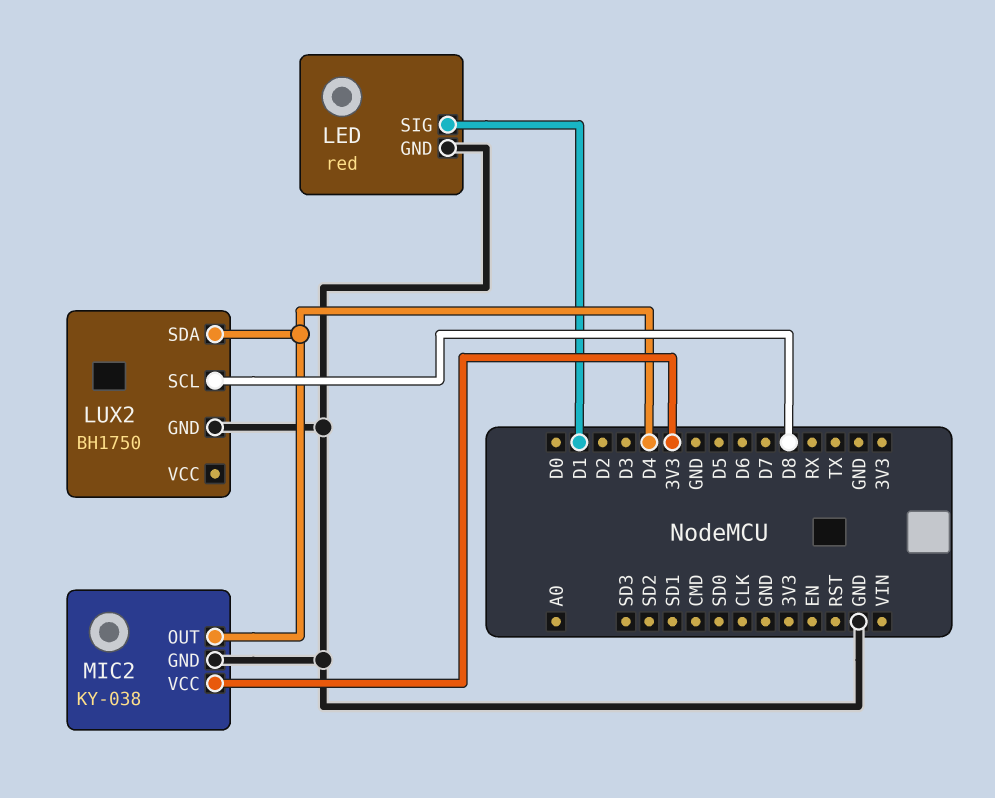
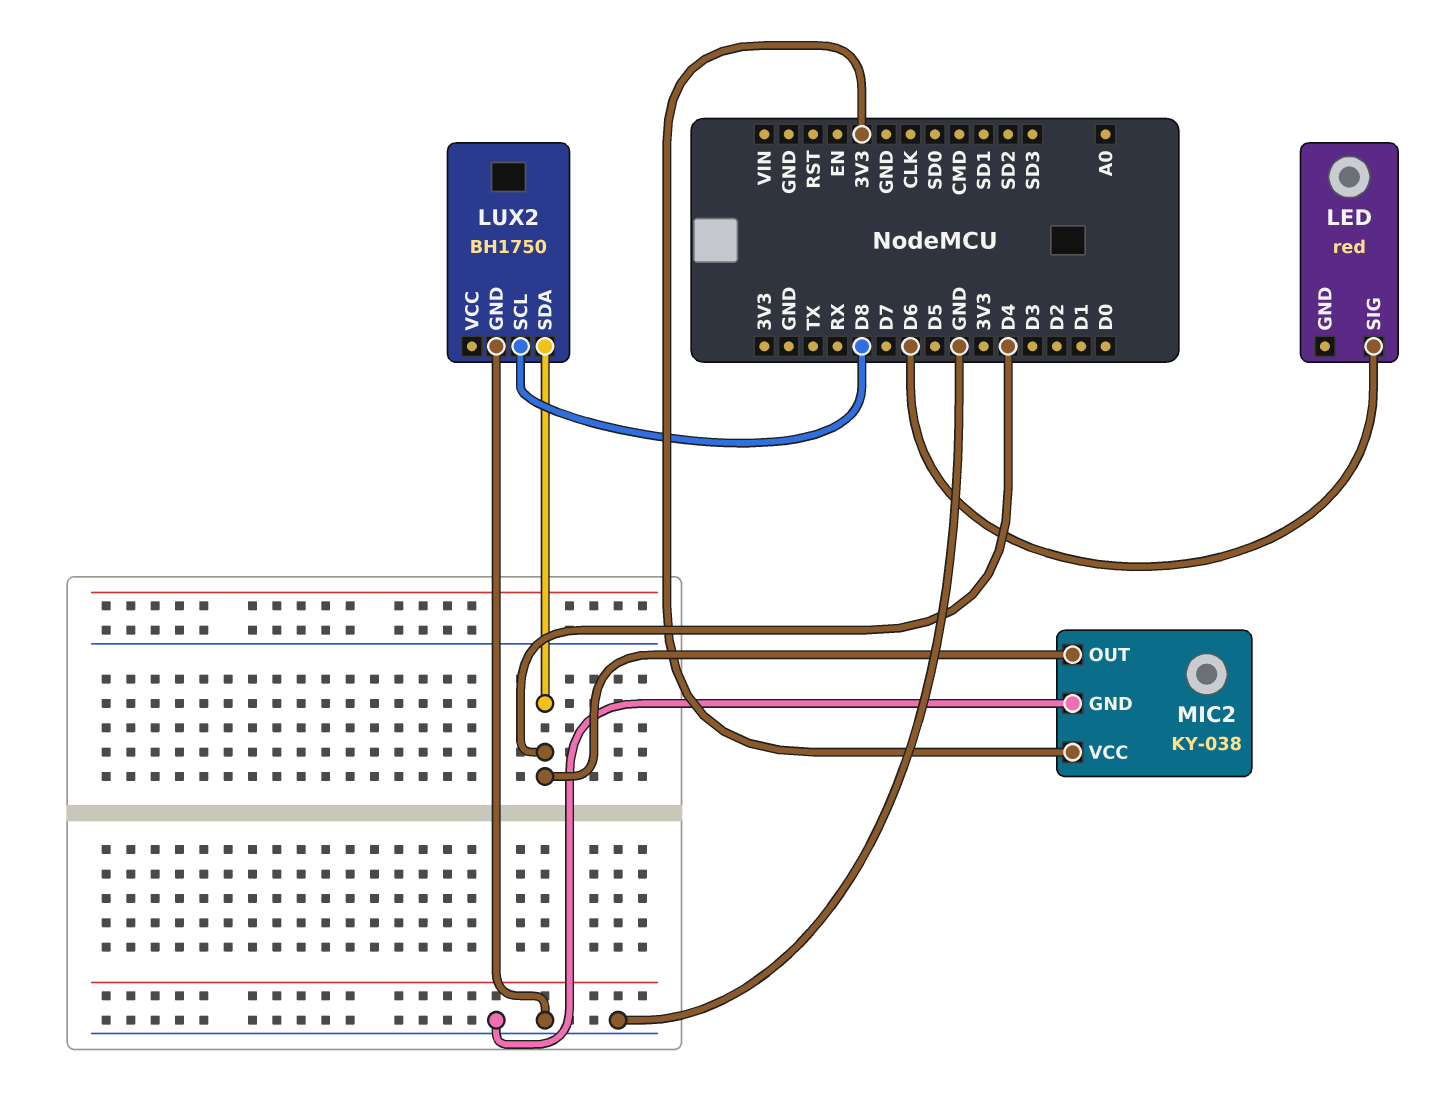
LED pin GND: GND -> none
LED pin SIG: D1 -> D6

